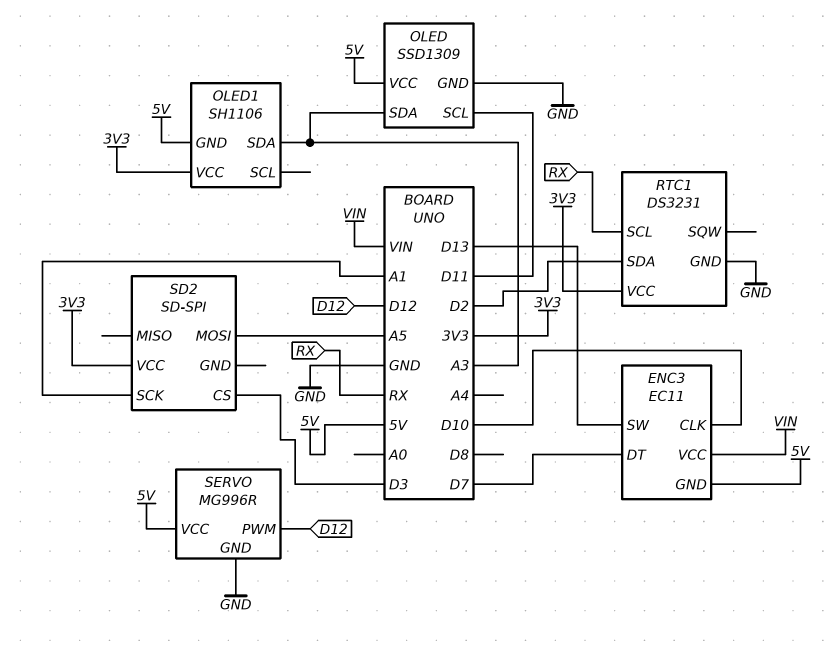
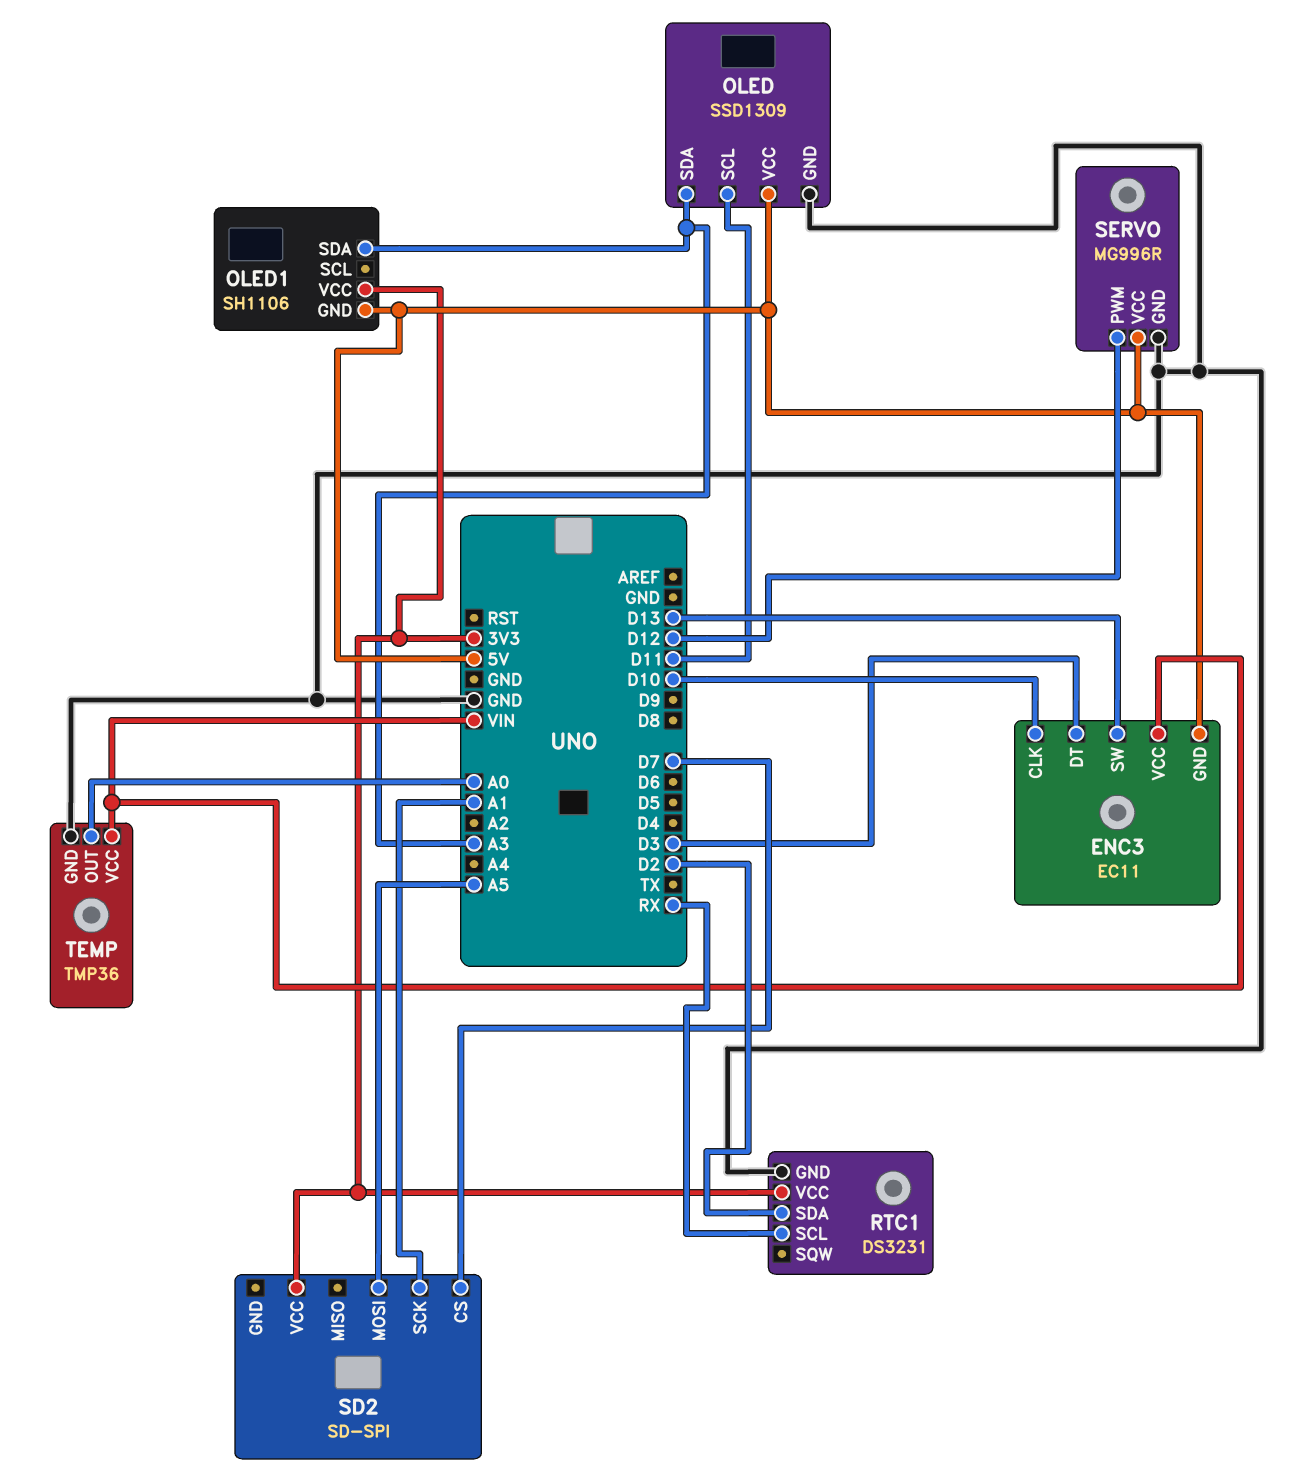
ENC3 pin DT: D7 -> D3
SD2 pin CS: D3 -> D7
TEMP: none -> TMP36
TEMP pin GND: none -> GND
TEMP pin OUT: none -> A0
TEMP pin VCC: none -> VIN

